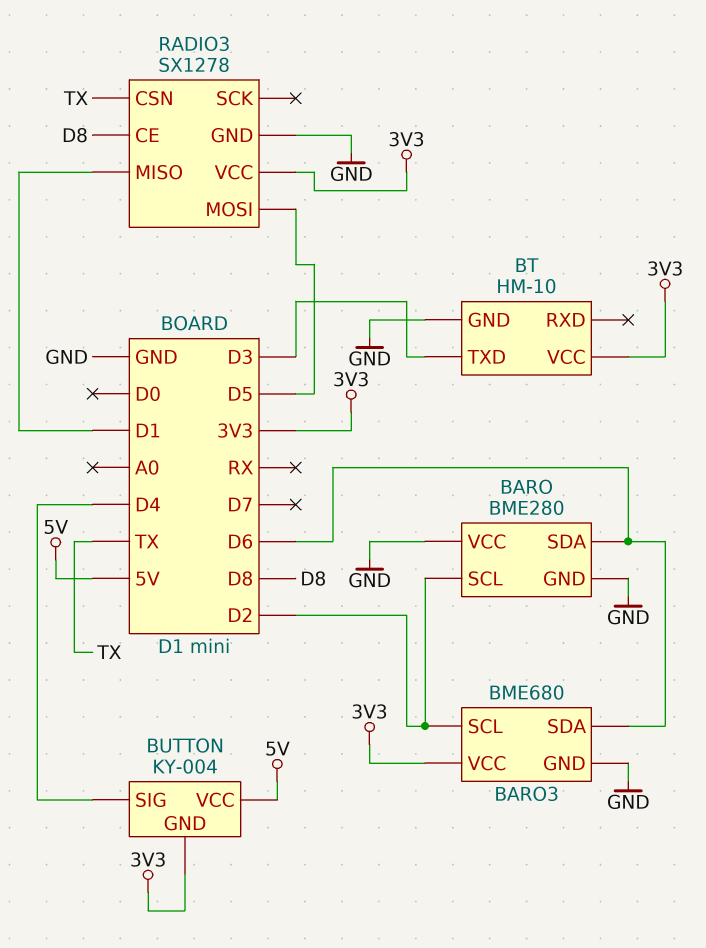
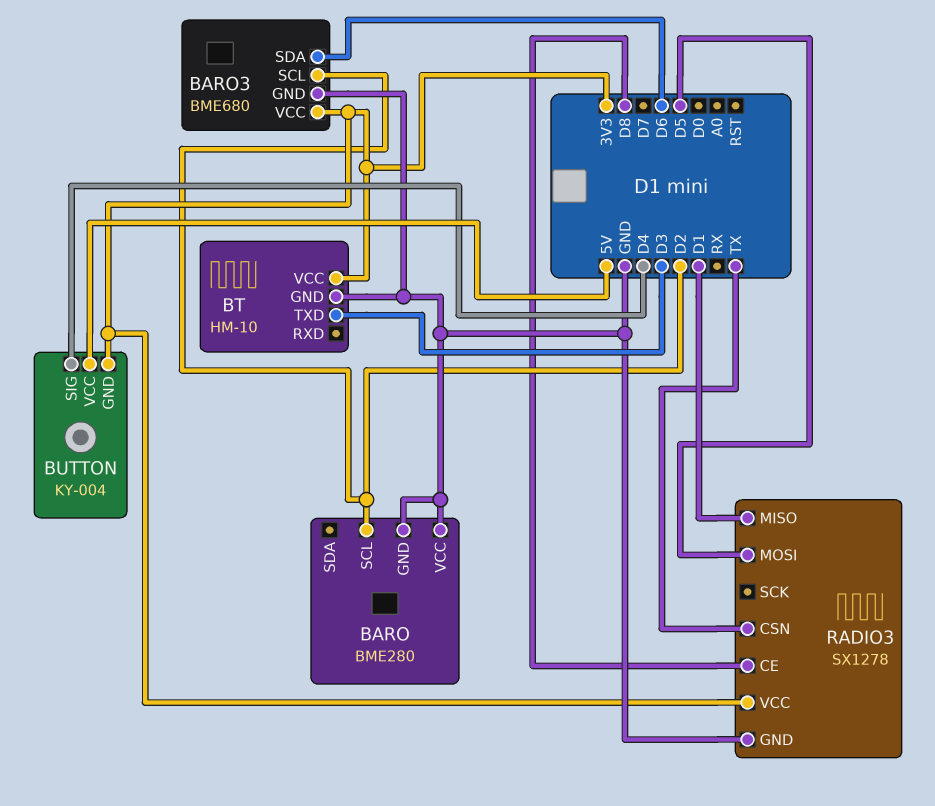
BARO pin SDA: D6 -> none

